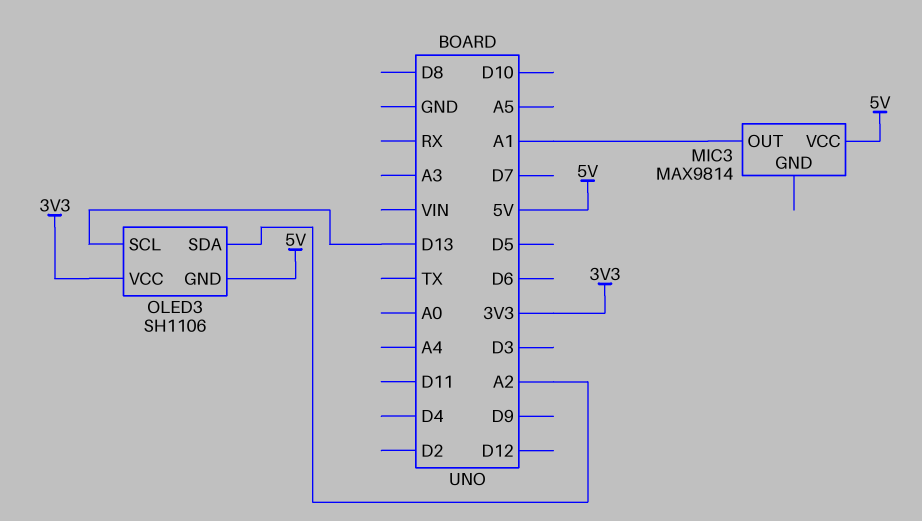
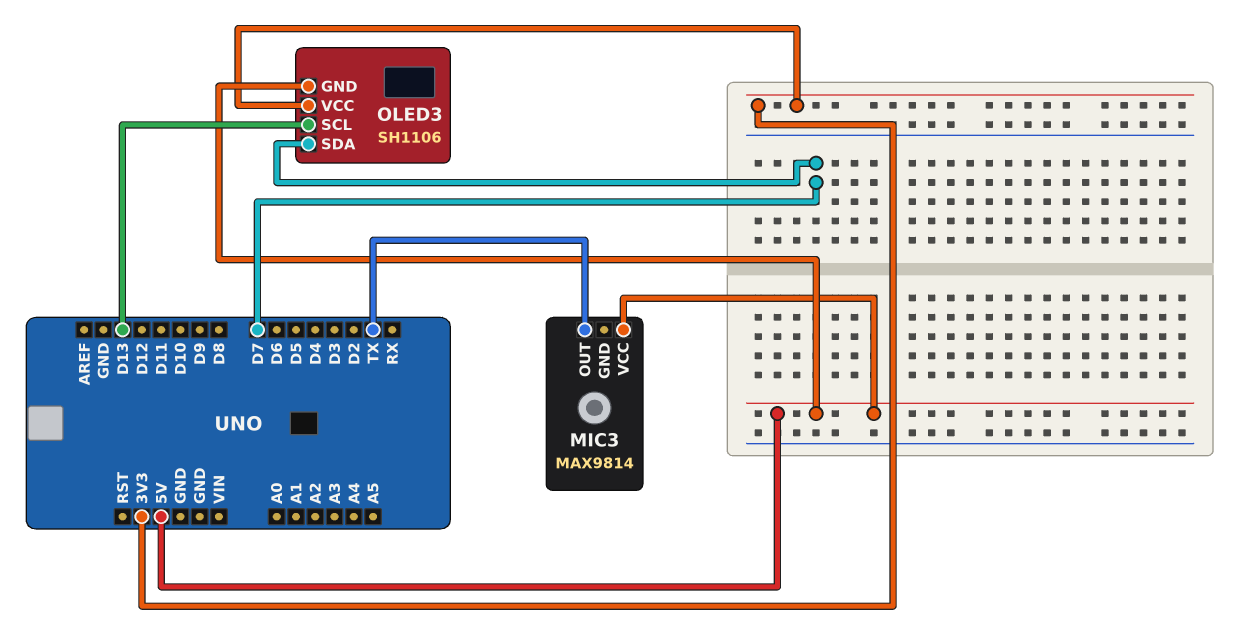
MIC3 pin OUT: A1 -> TX
OLED3 pin SDA: A2 -> D7

